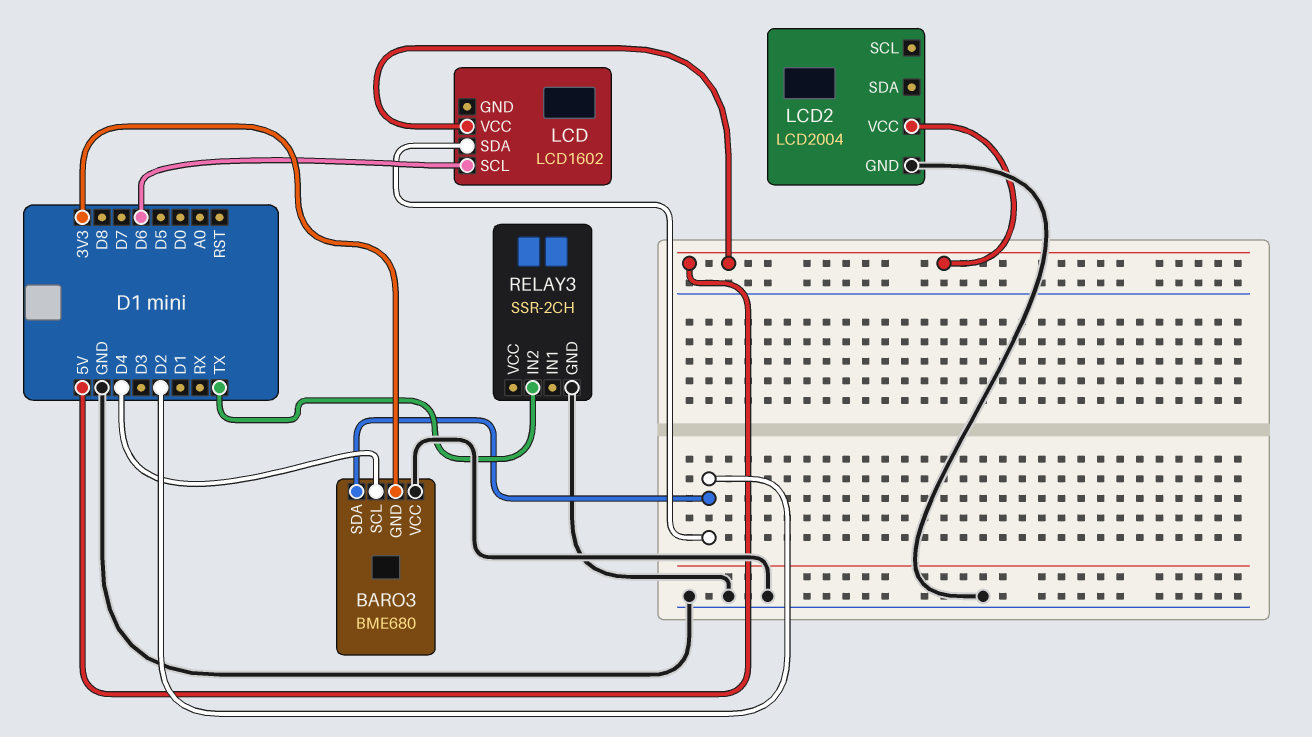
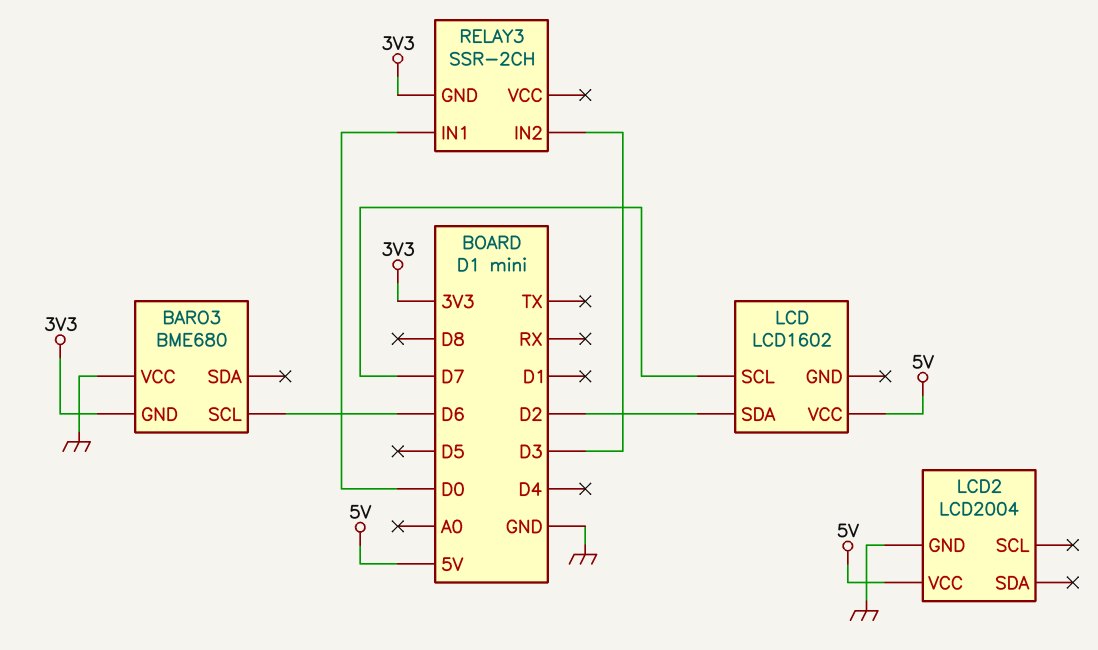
BARO3 pin SCL: D4 -> D6
BARO3 pin SDA: D2 -> none
LCD pin SCL: D6 -> D7
RELAY3 pin GND: GND -> 3V3
RELAY3 pin IN1: none -> D0
RELAY3 pin IN2: TX -> D3

